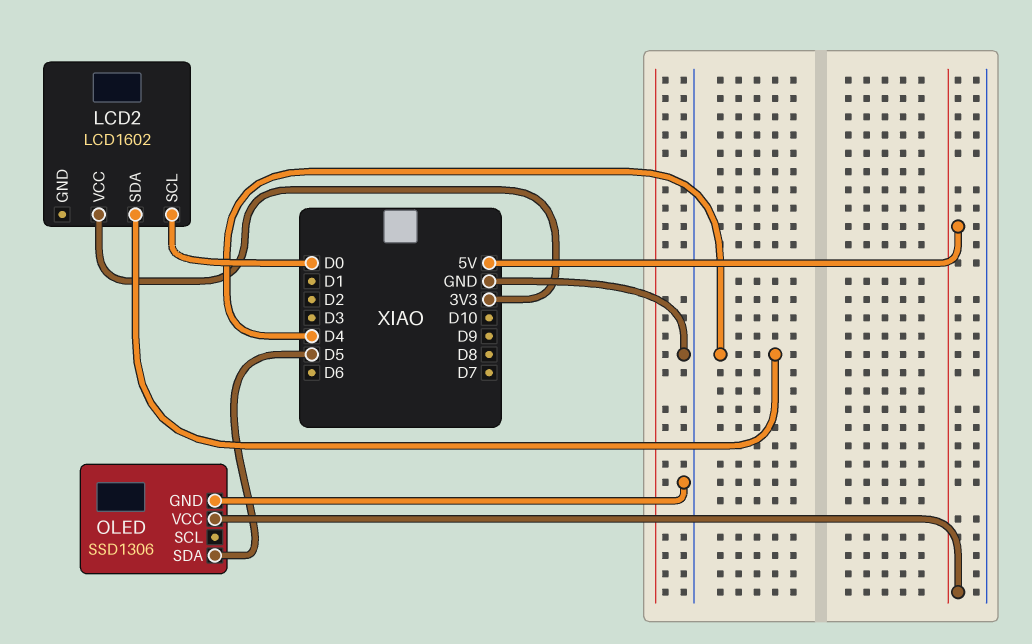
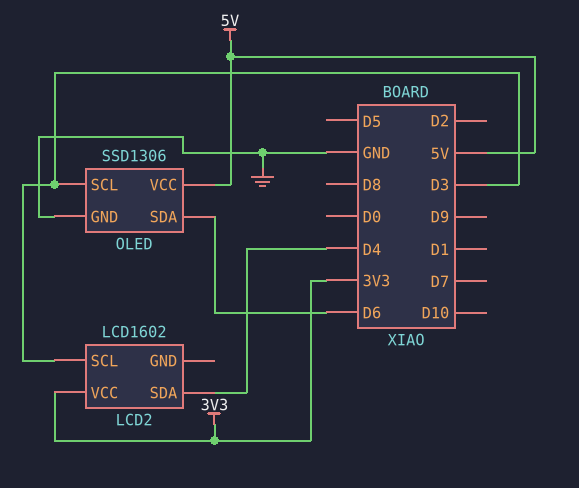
LCD2 pin SCL: D0 -> D3
OLED pin SCL: none -> D3
OLED pin SDA: D5 -> D6

